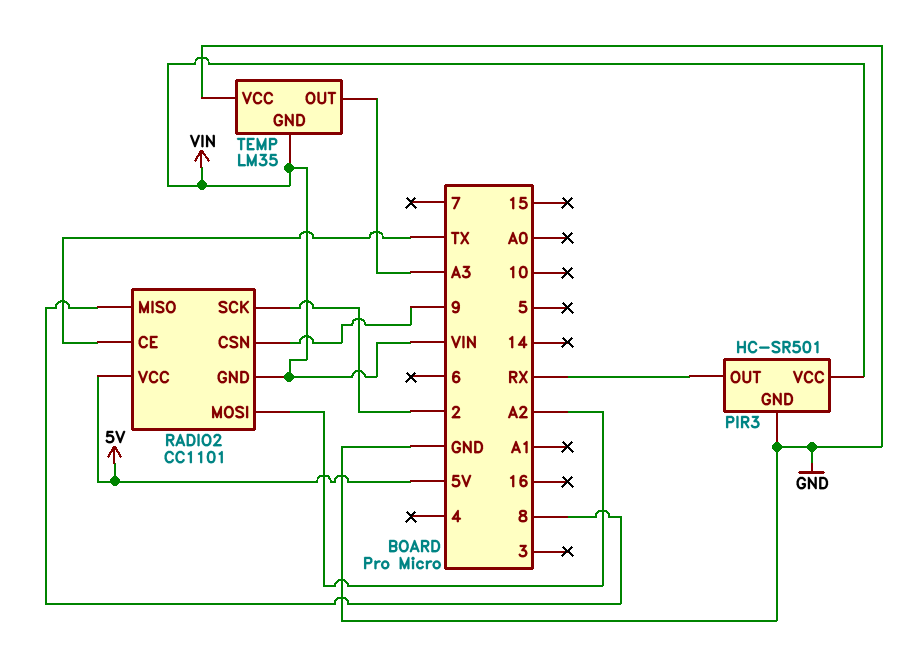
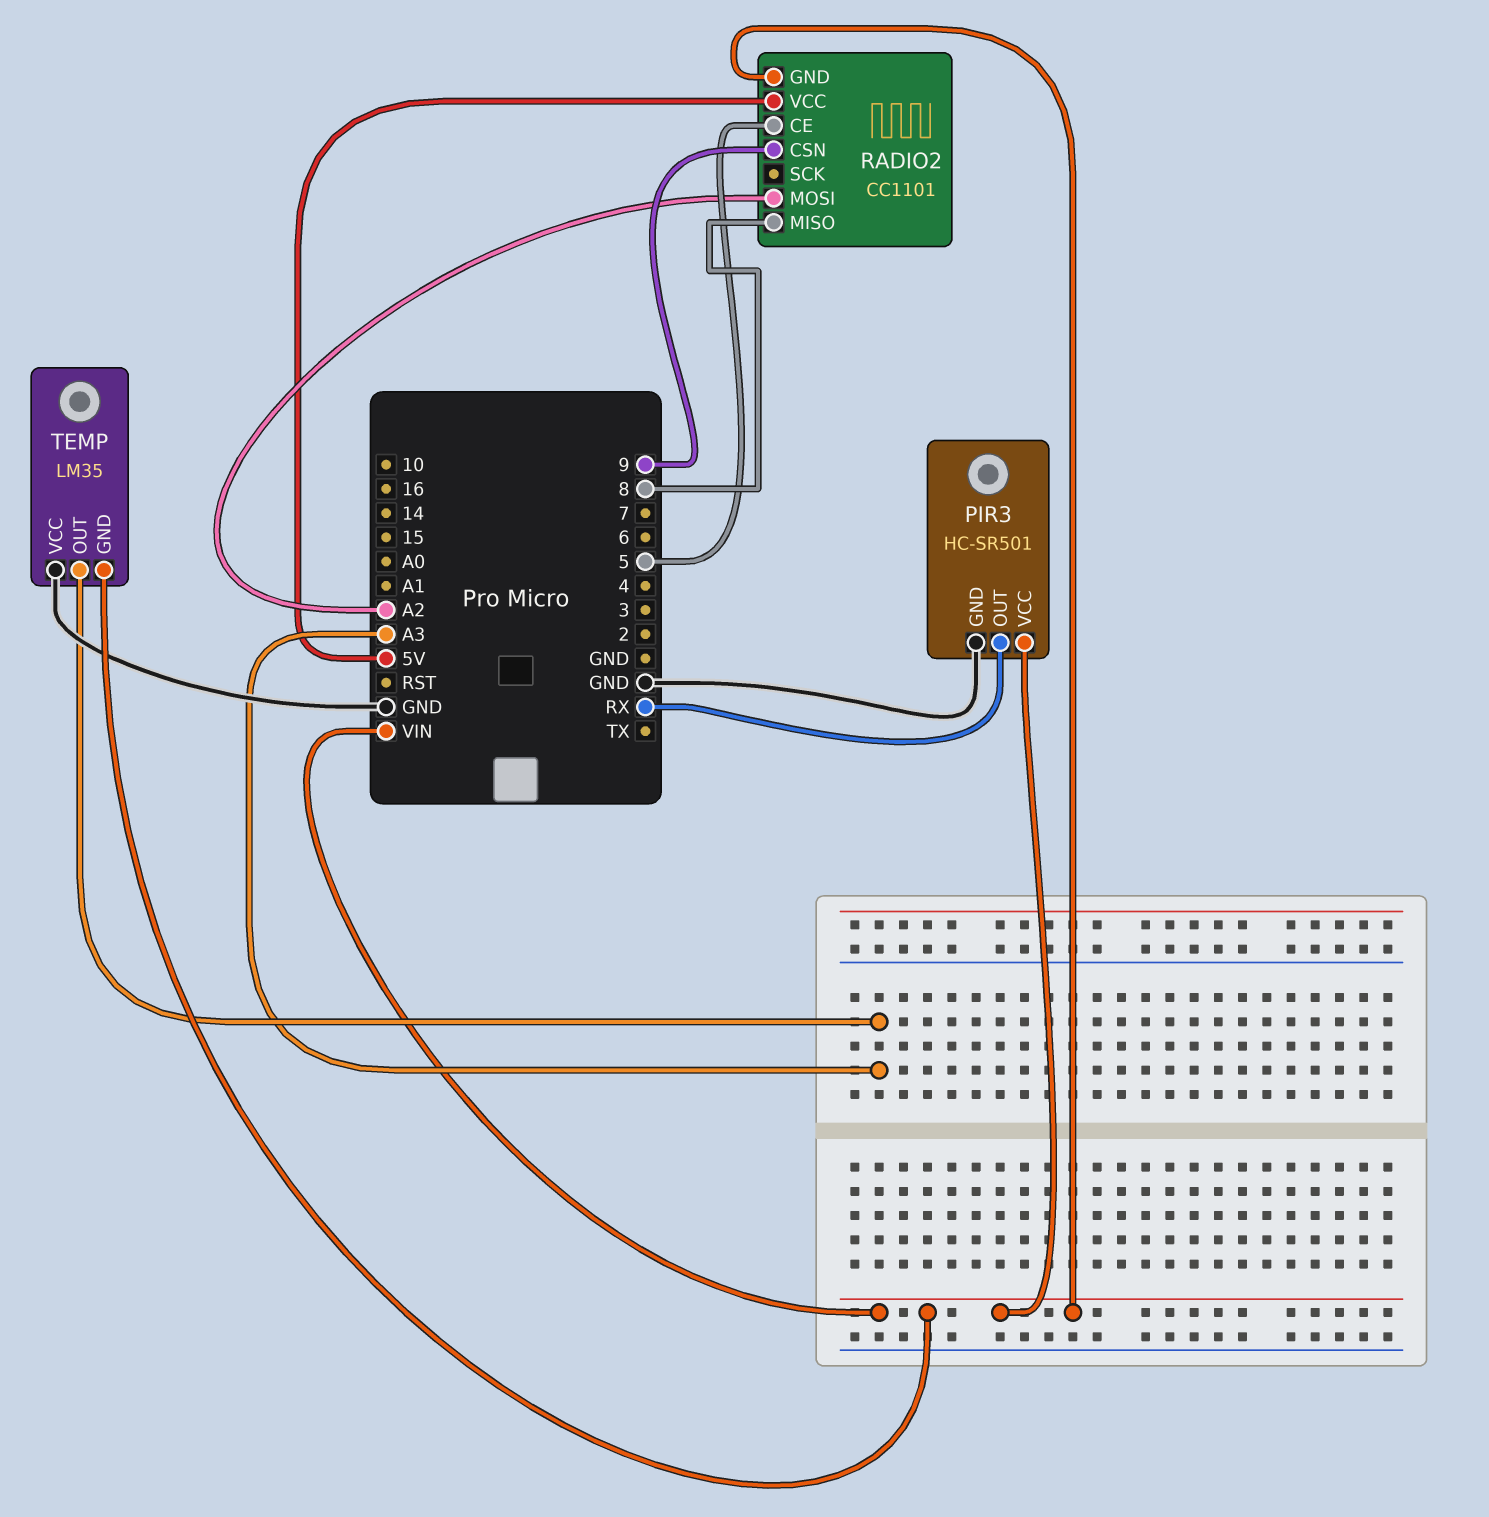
RADIO2 pin CE: TX -> 5
RADIO2 pin SCK: 2 -> none

